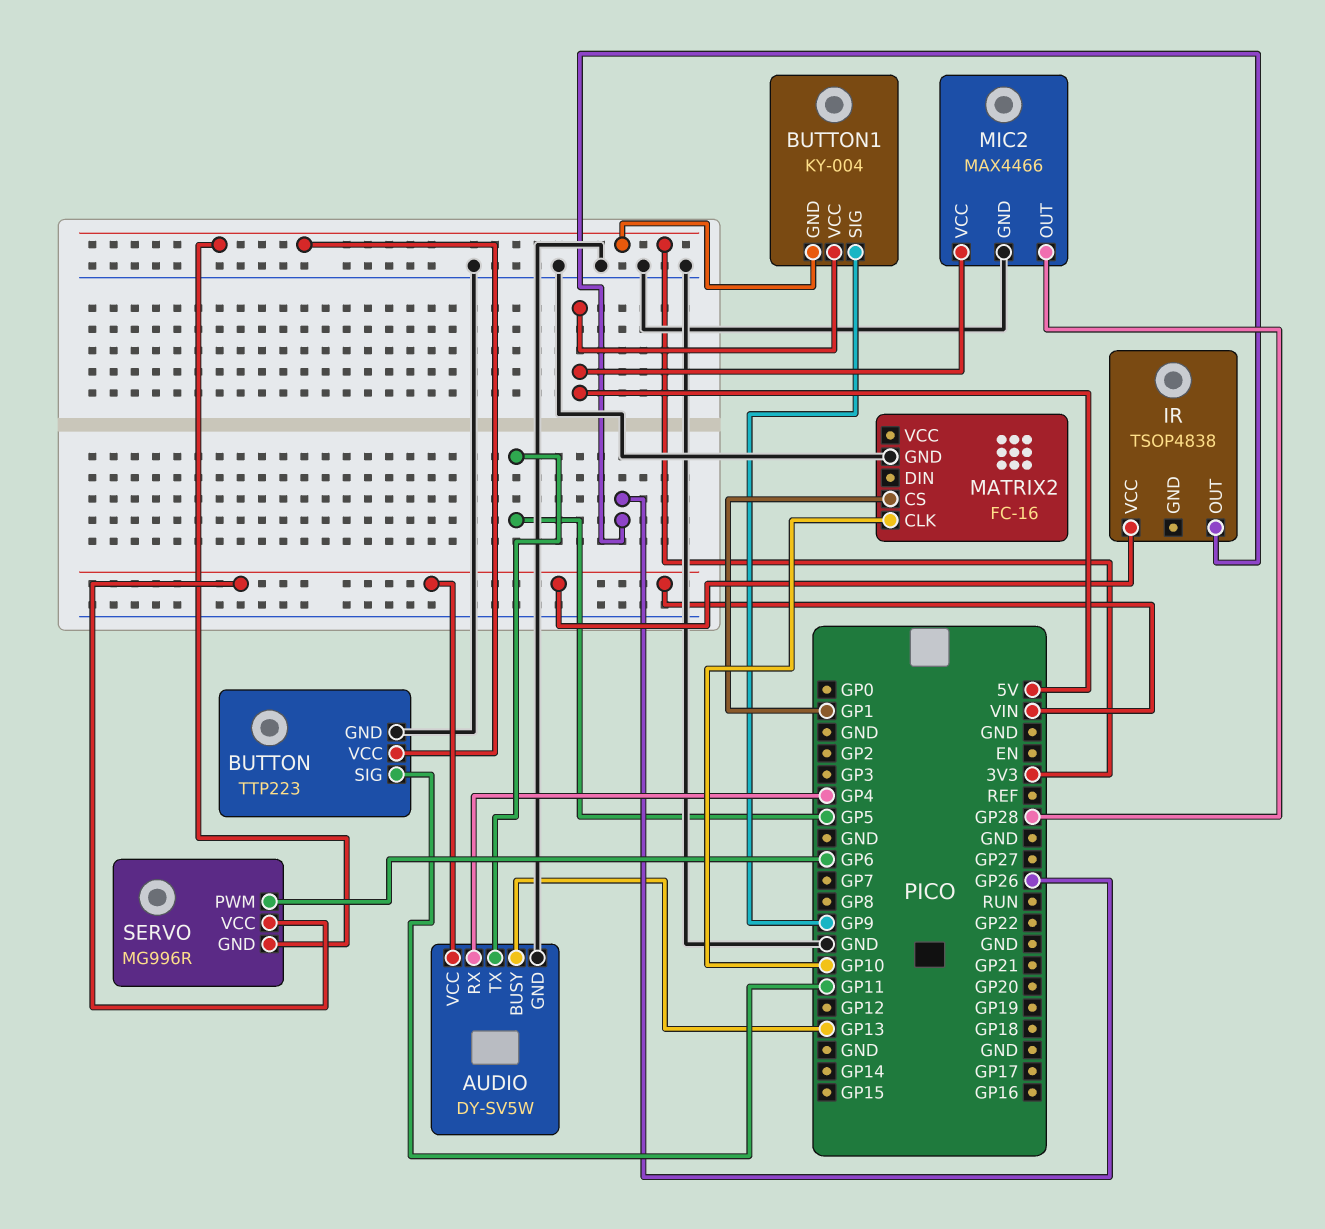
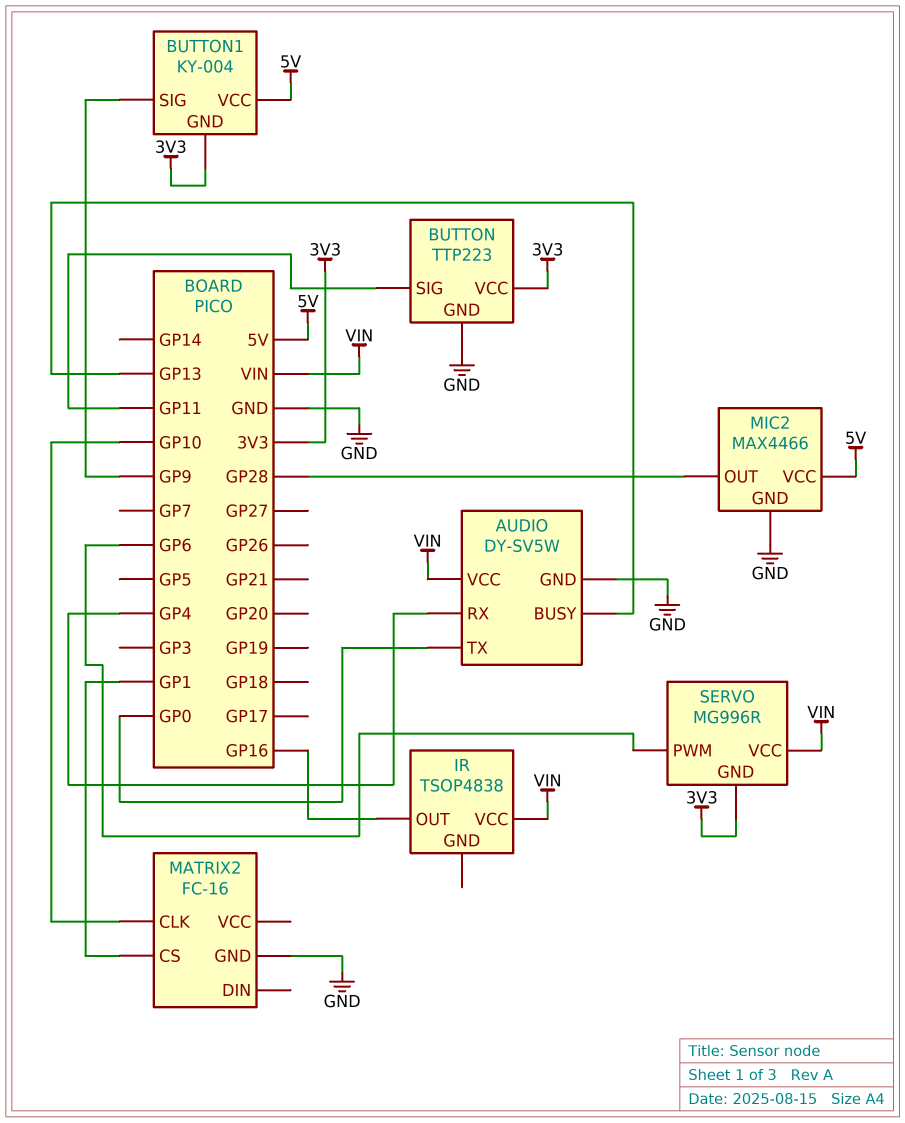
AUDIO pin TX: GP5 -> GP0
IR pin OUT: GP26 -> GP16

